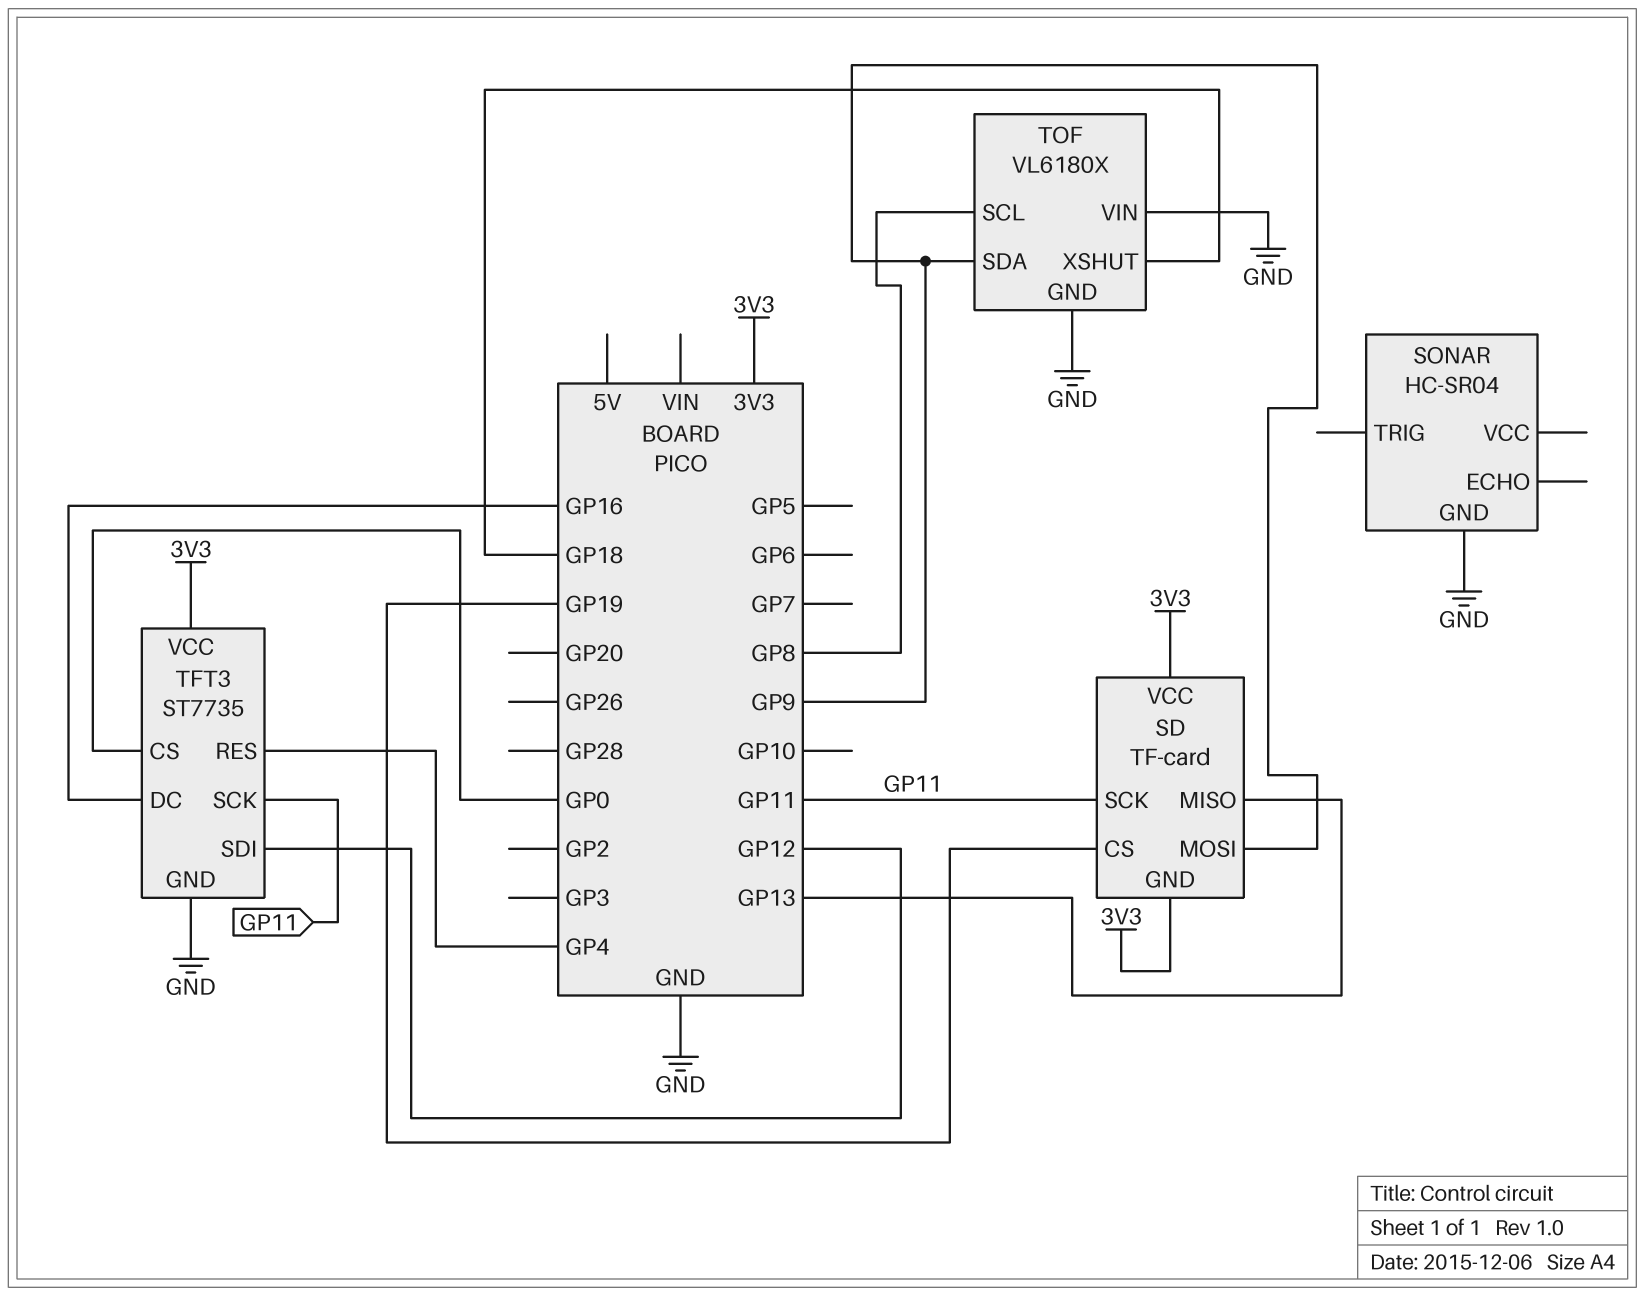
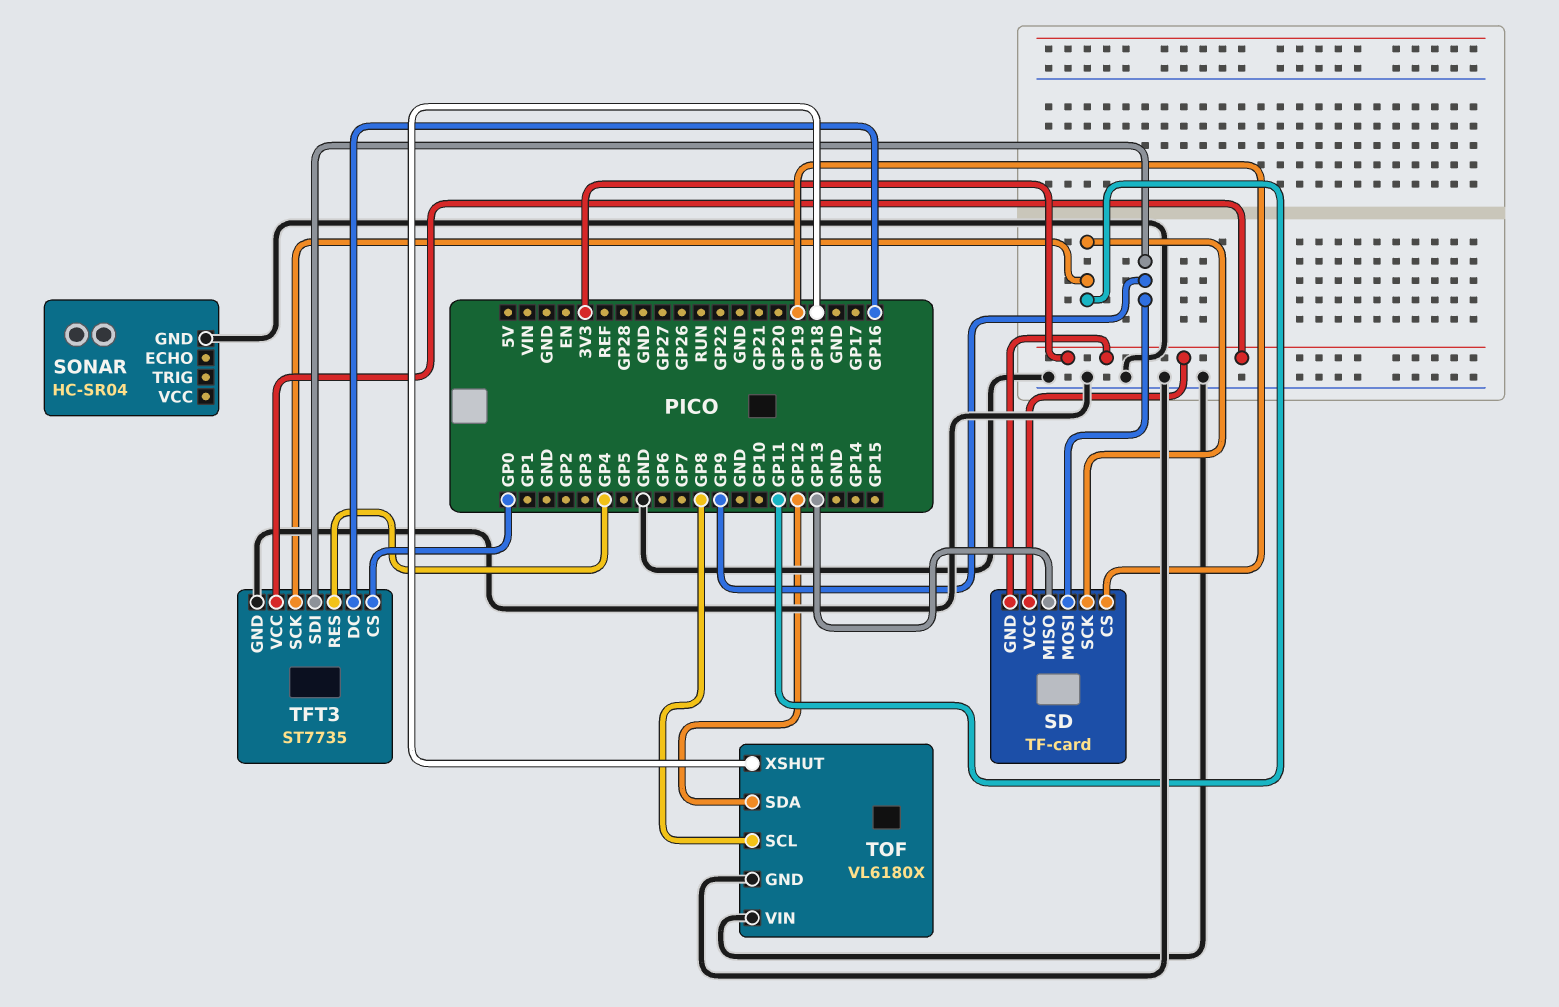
TFT3 pin SDI: GP12 -> GP9
TOF pin SDA: GP9 -> GP12

